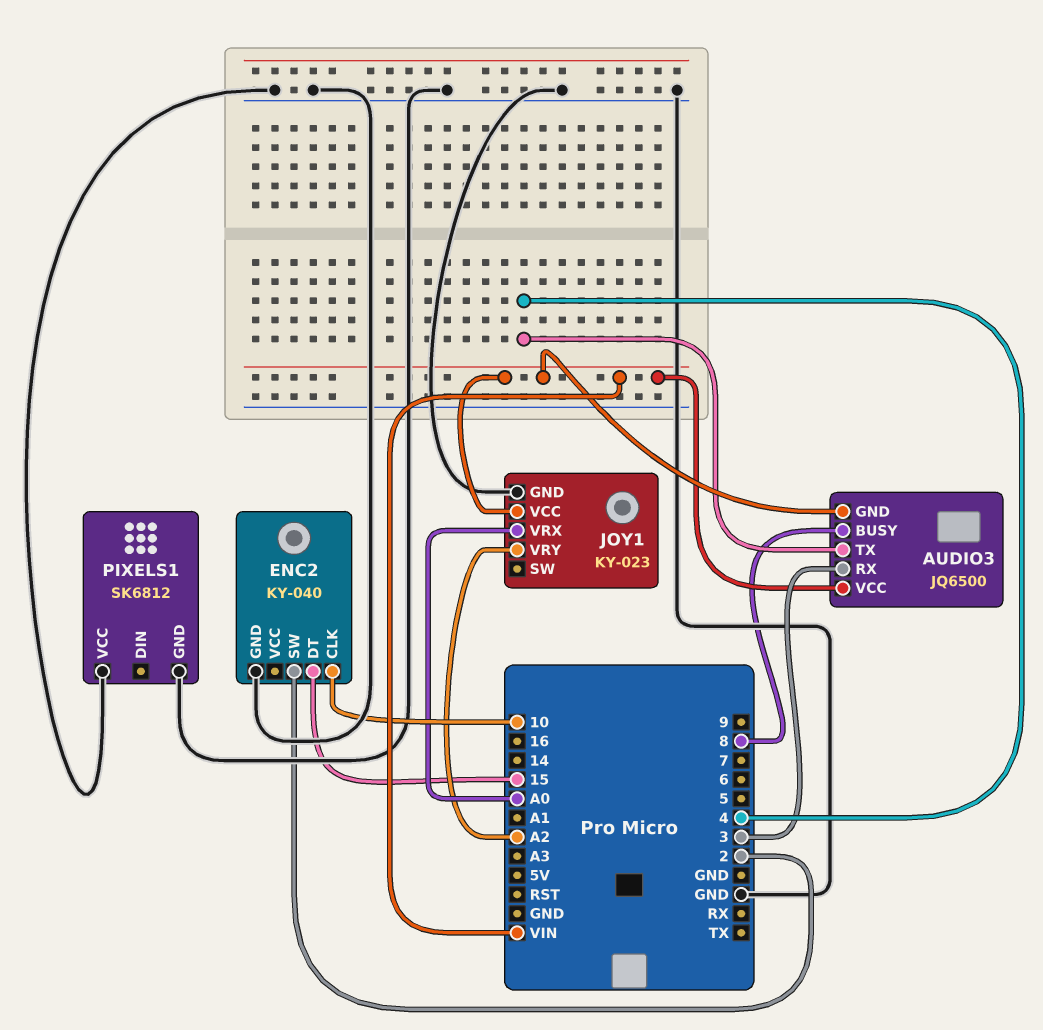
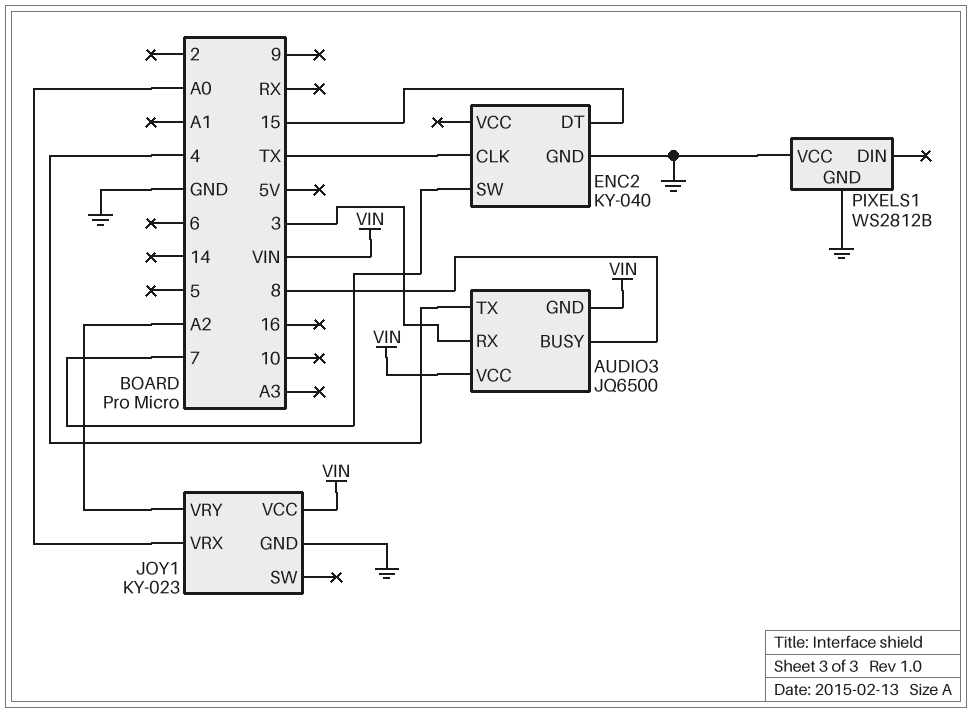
ENC2 pin CLK: 10 -> TX
ENC2 pin SW: 2 -> 7
PIXELS1: SK6812 -> WS2812B

